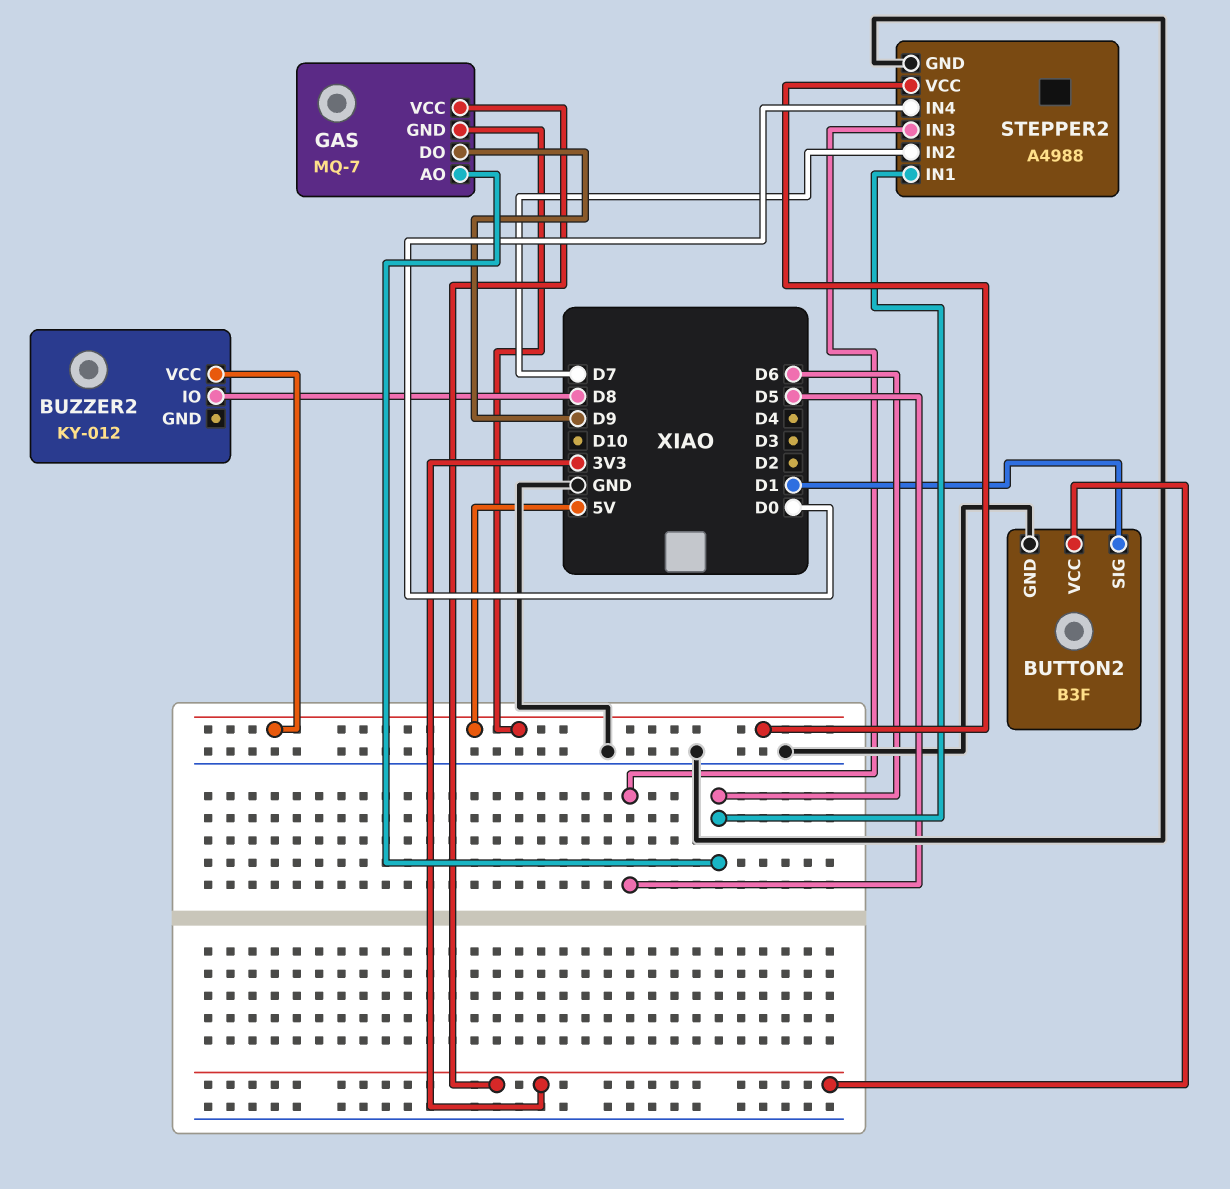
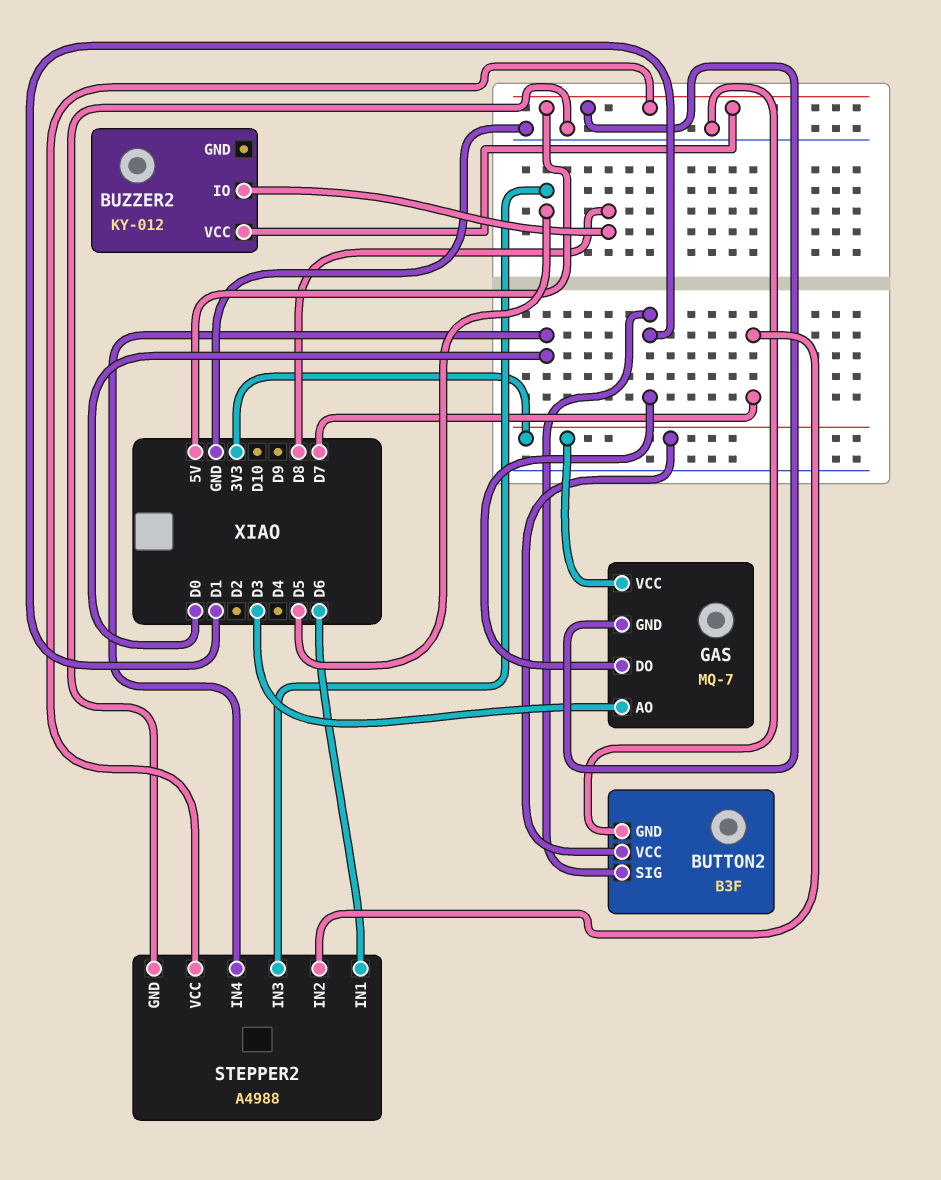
GAS pin AO: D6 -> D3
GAS pin DO: D9 -> D1

